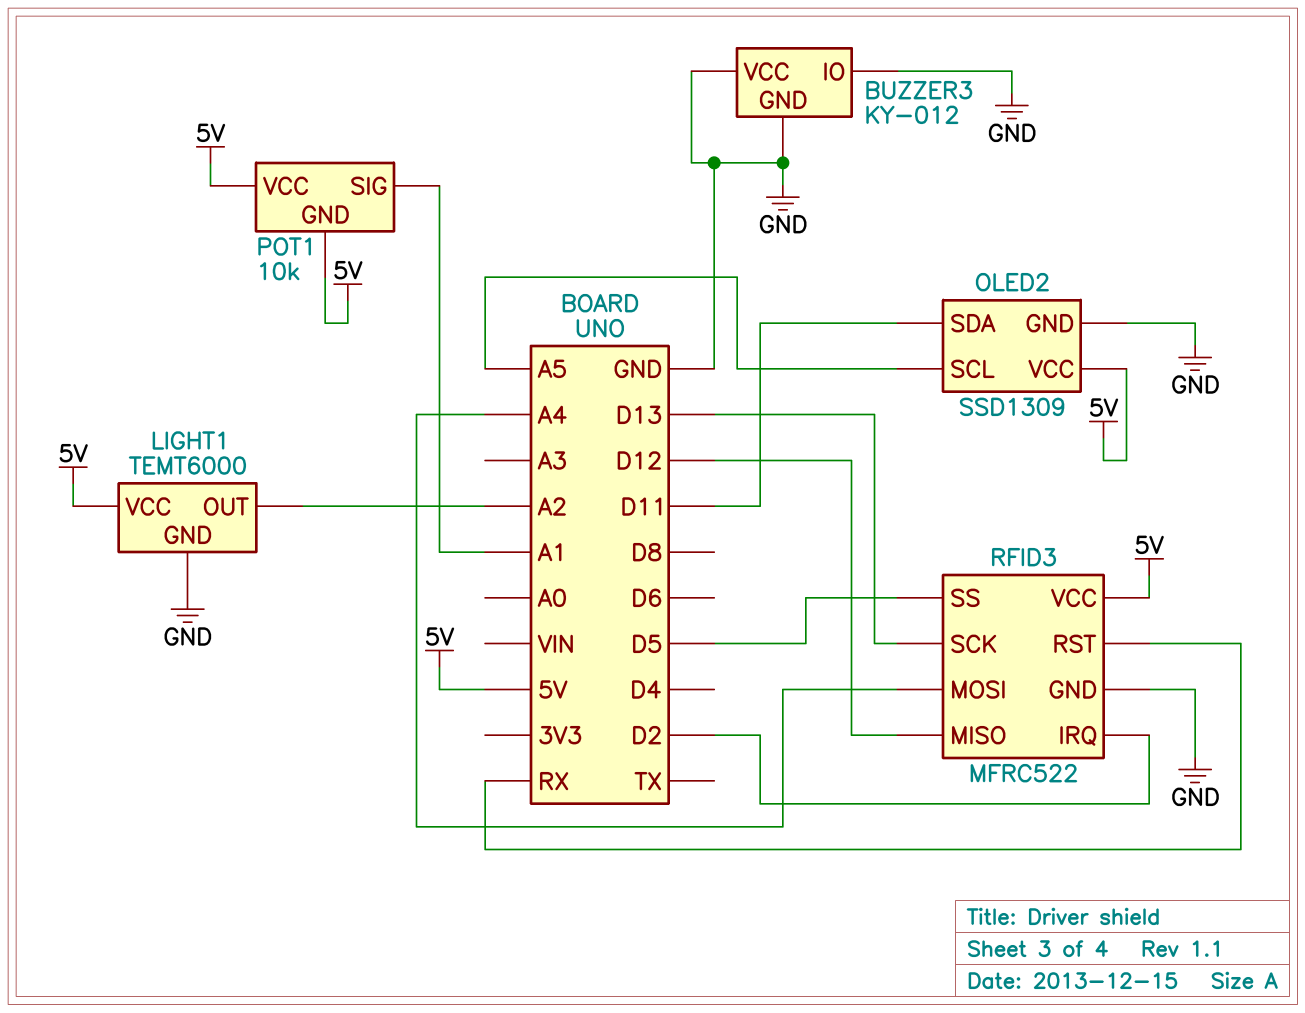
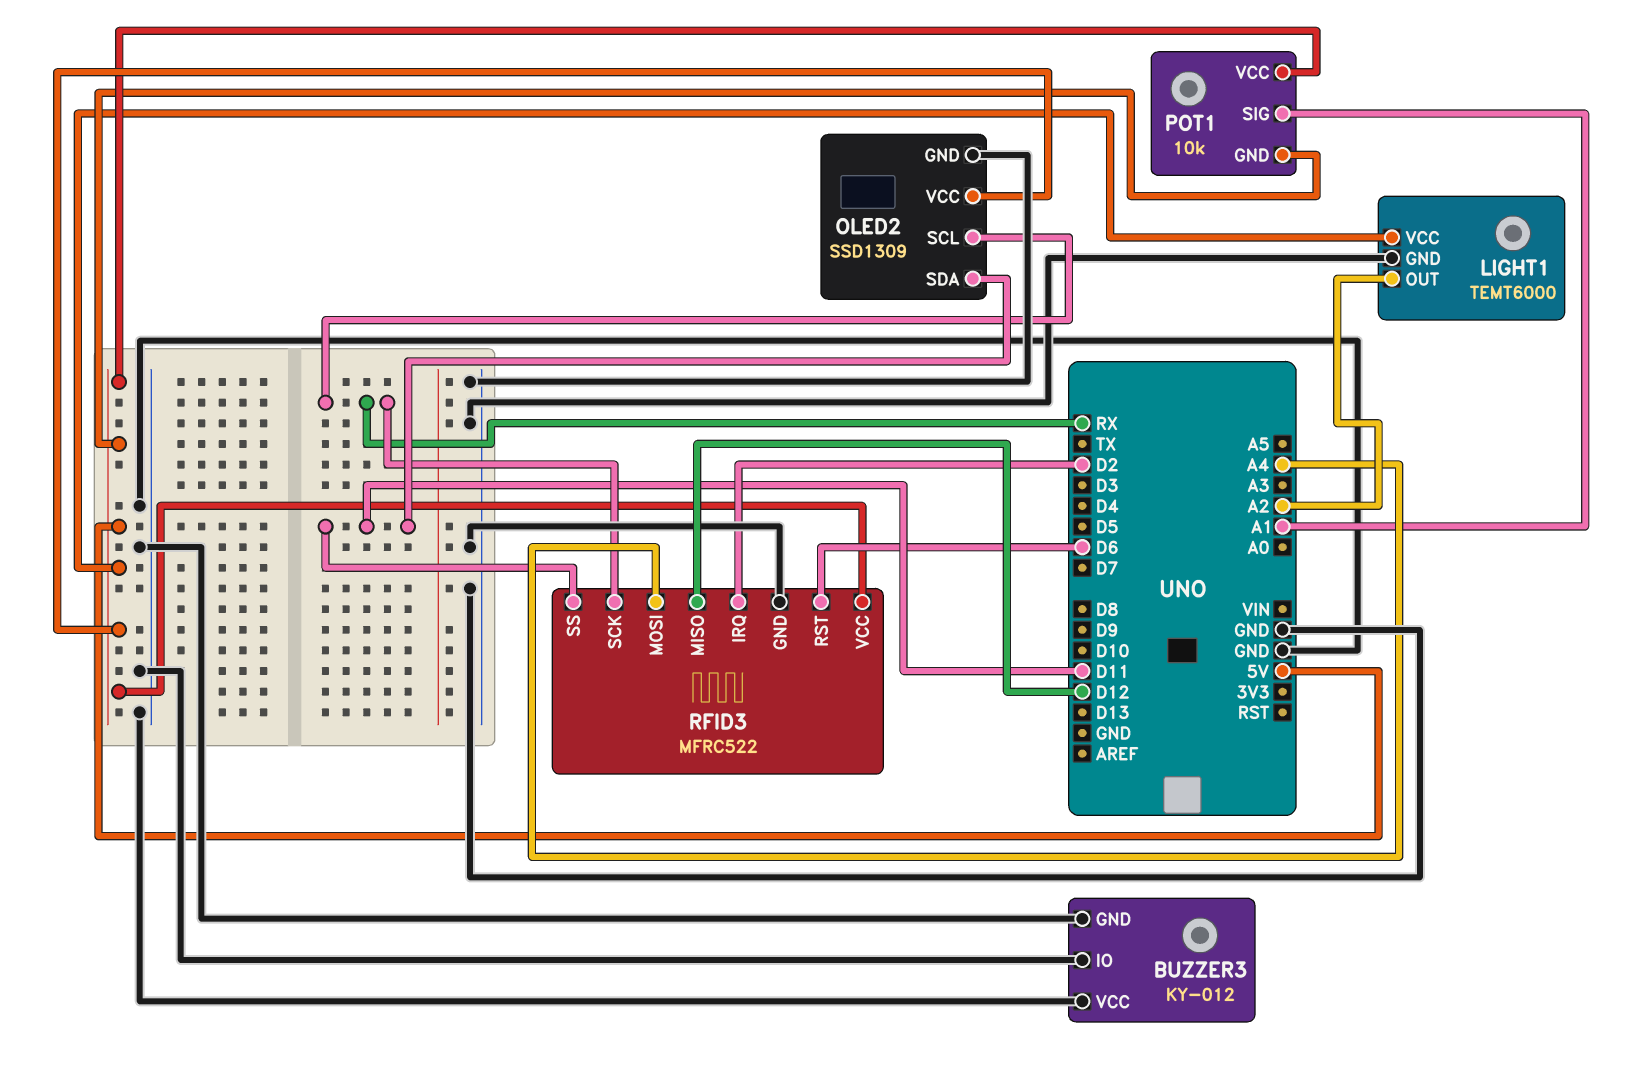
OLED2 pin SCL: A5 -> RX
RFID3 pin RST: RX -> D6
RFID3 pin SCK: D13 -> RX
RFID3 pin SS: D5 -> D11

